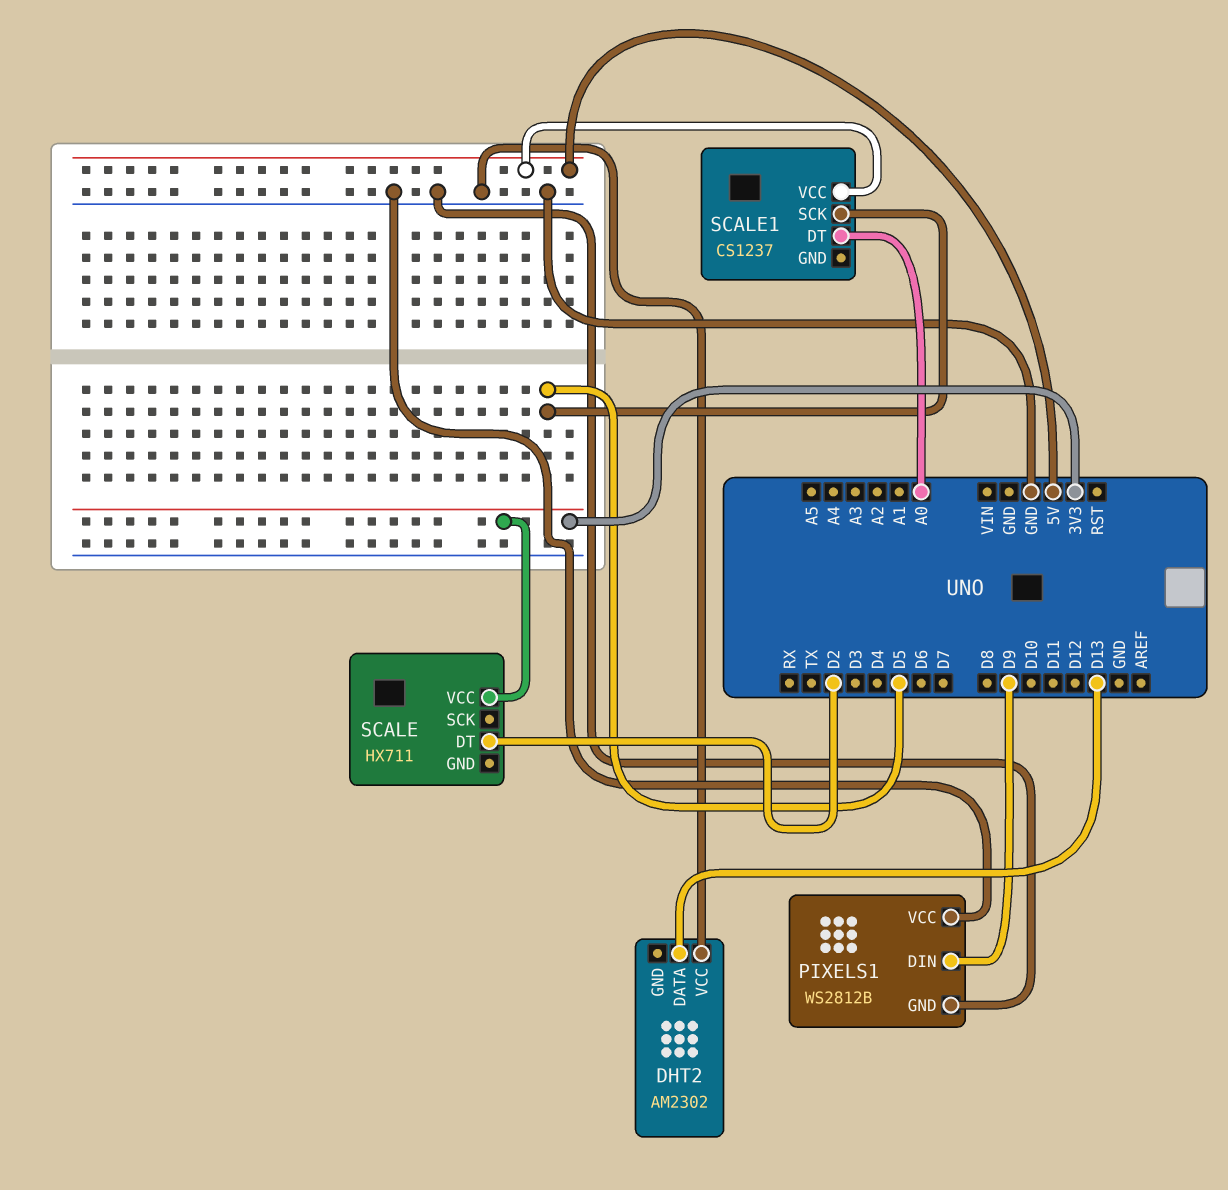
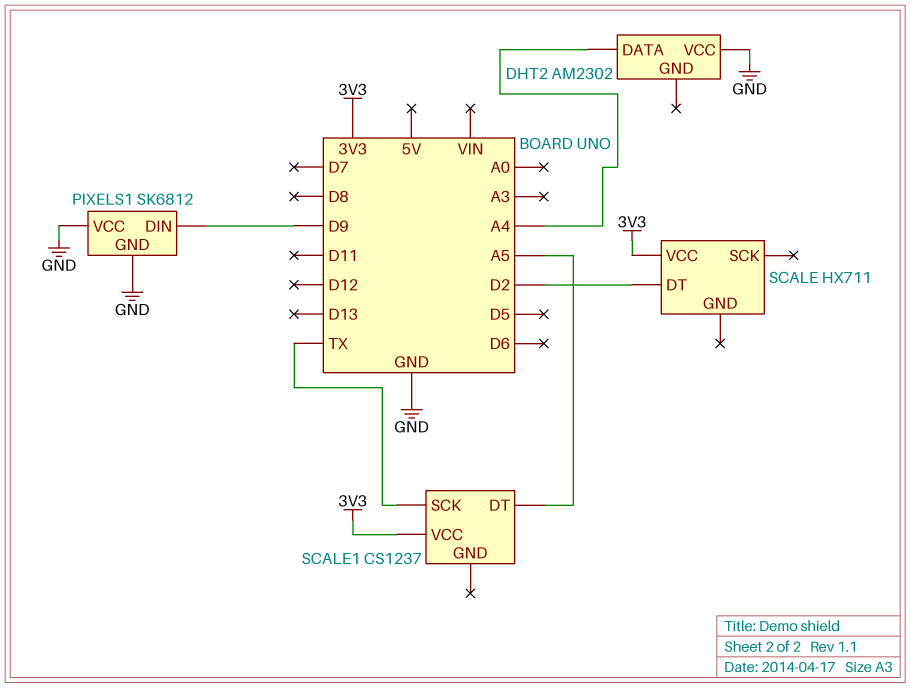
DHT2 pin DATA: D13 -> A4
PIXELS1: WS2812B -> SK6812
SCALE1 pin DT: A0 -> A5
SCALE1 pin SCK: D5 -> TX
SCALE1 pin VCC: 5V -> 3V3

